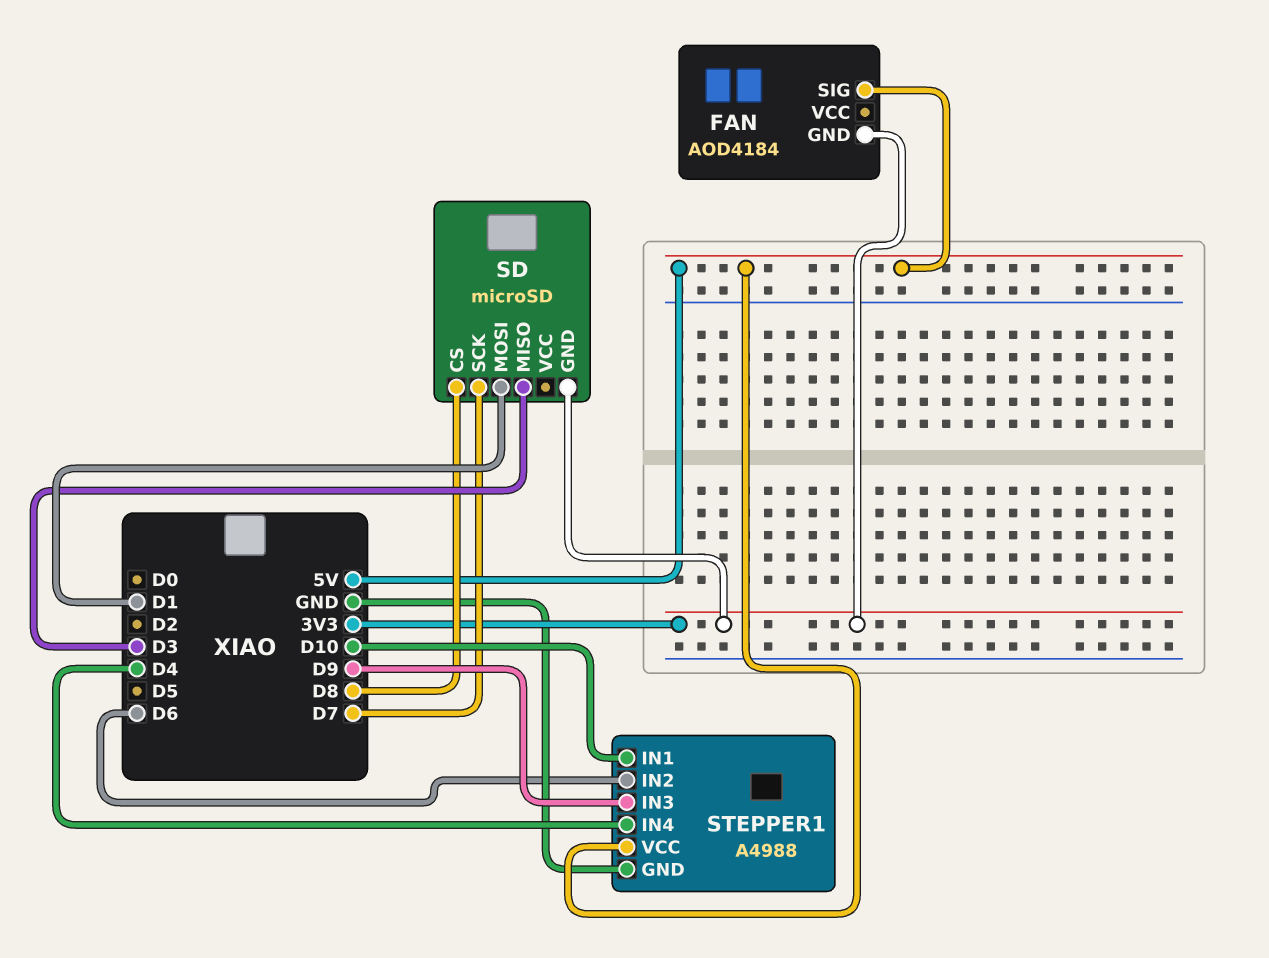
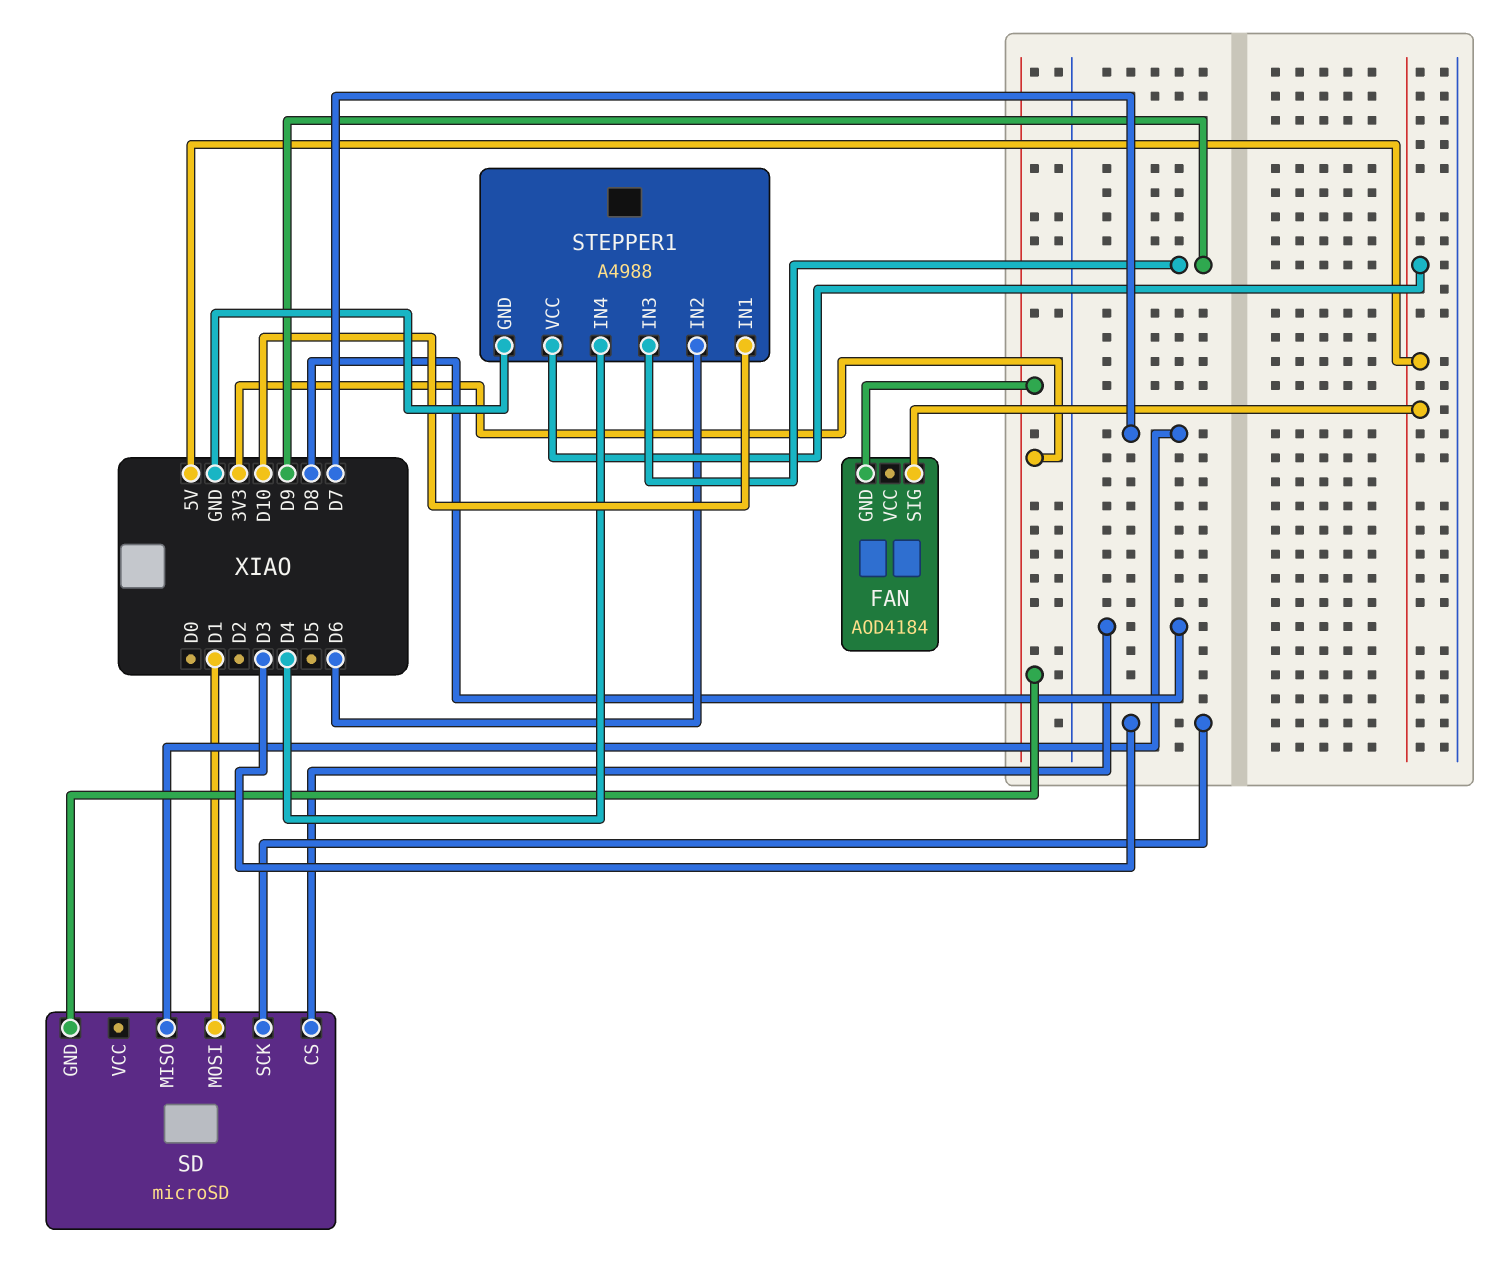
SD pin MISO: D3 -> D7
SD pin SCK: D7 -> D3

